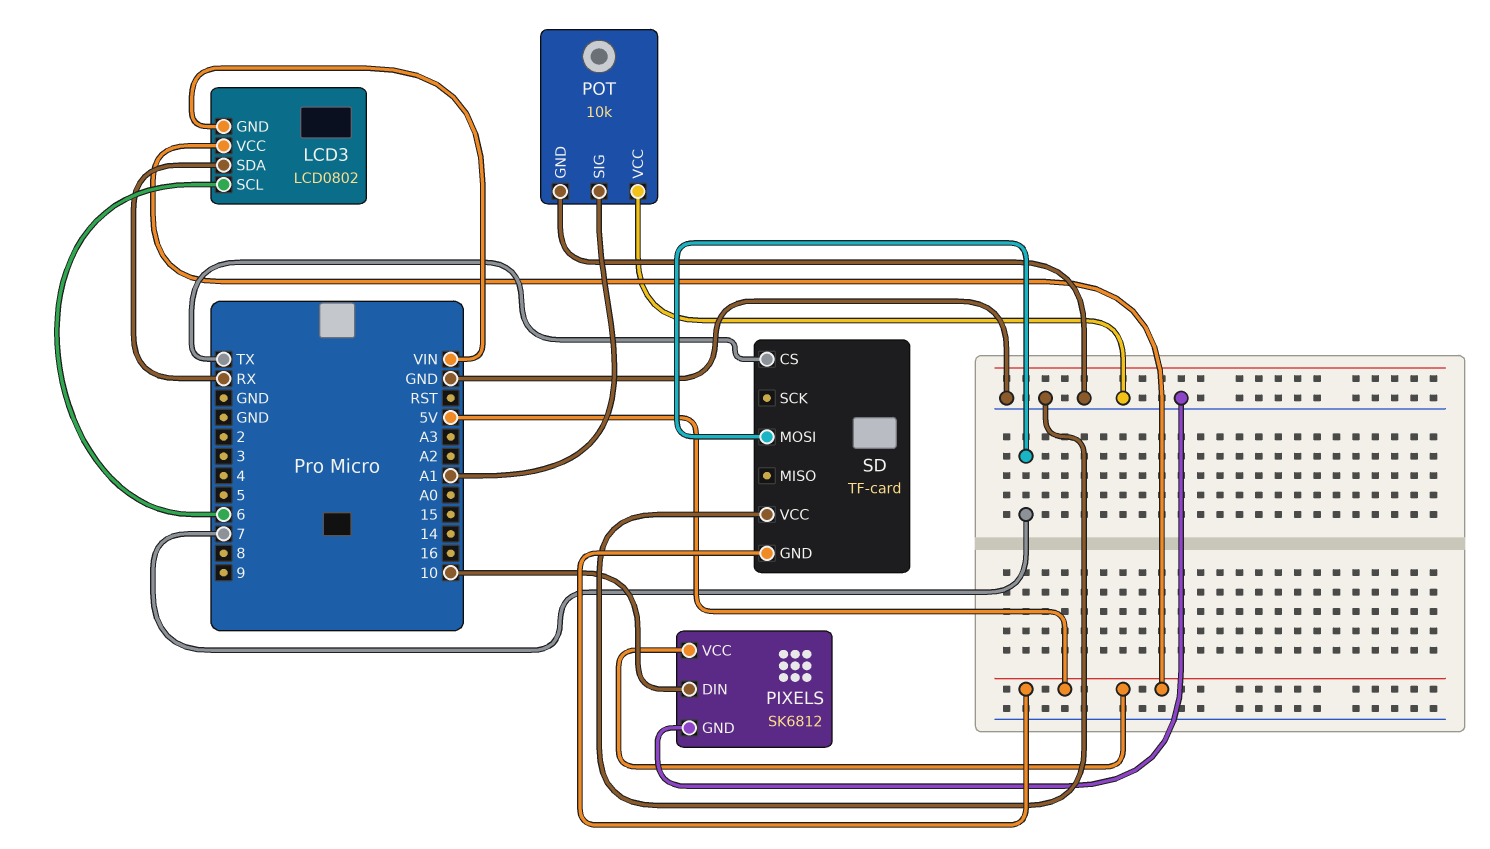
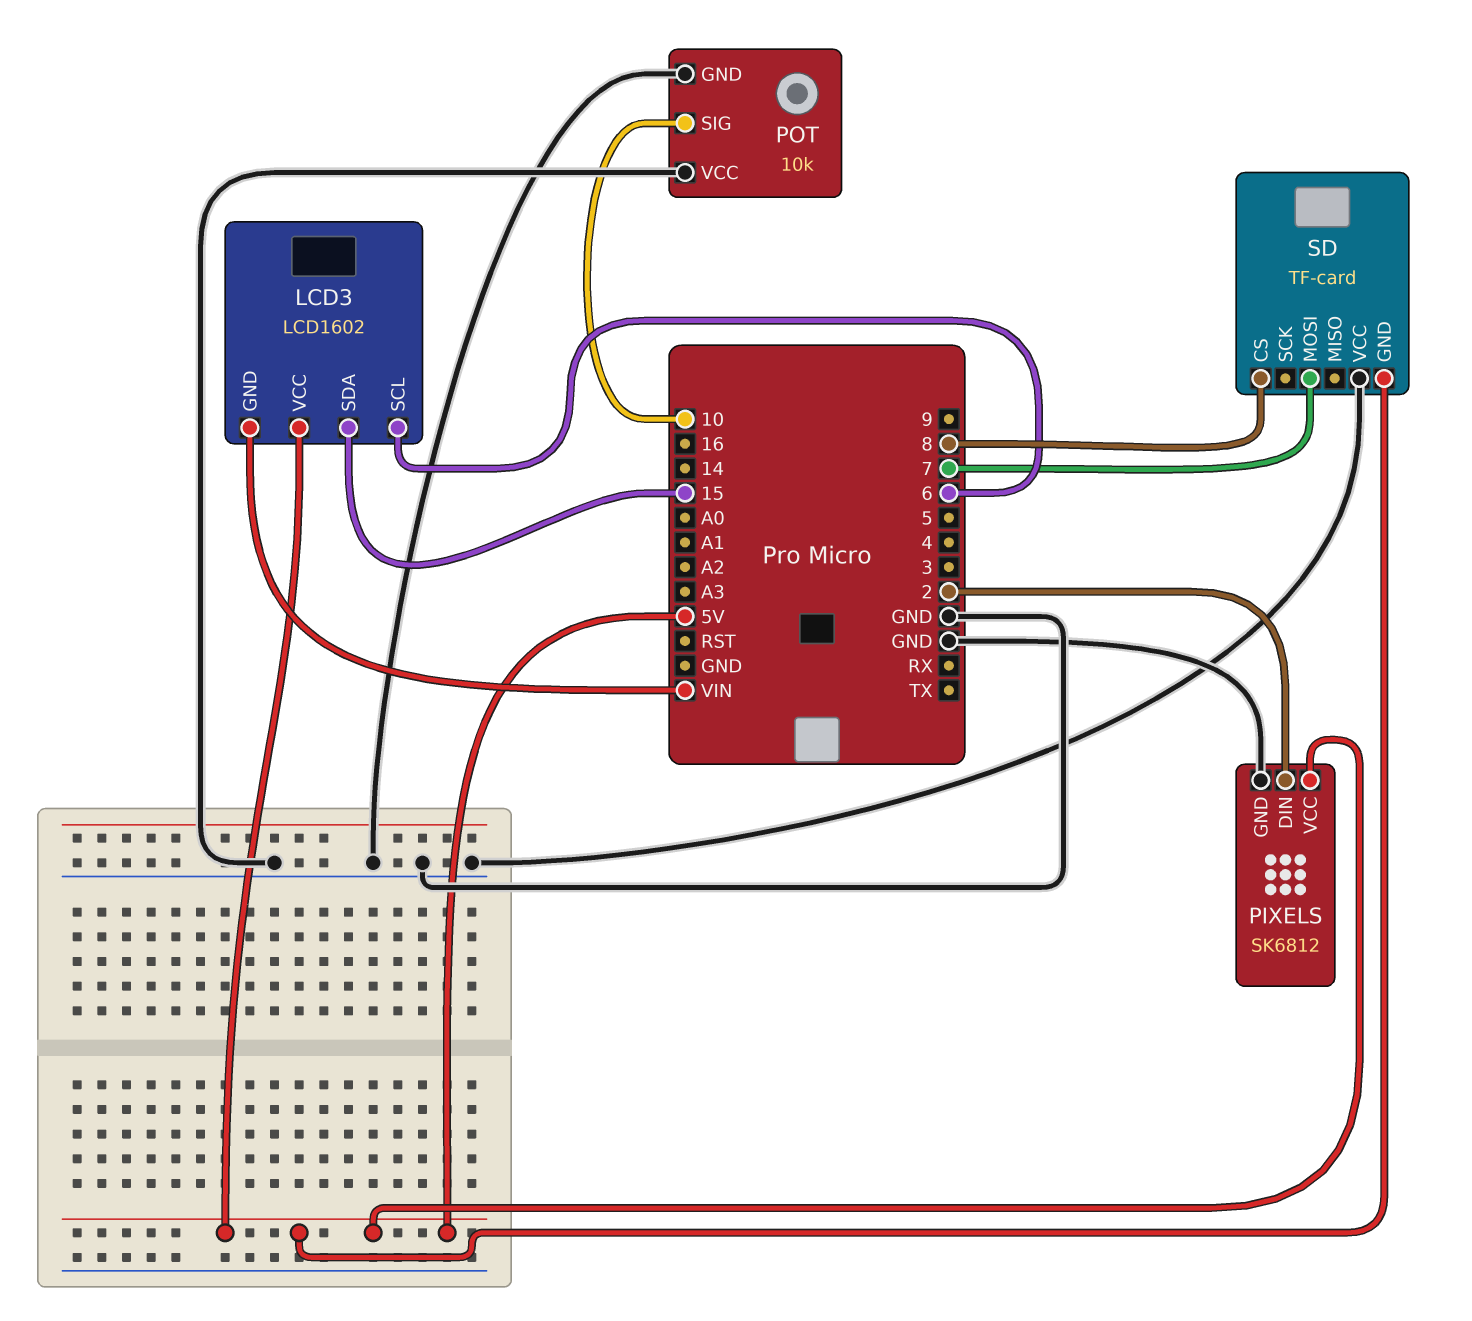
LCD3: LCD0802 -> LCD1602
LCD3 pin SDA: RX -> 15
PIXELS pin DIN: 10 -> 2
POT pin SIG: A1 -> 10
SD pin CS: TX -> 8

